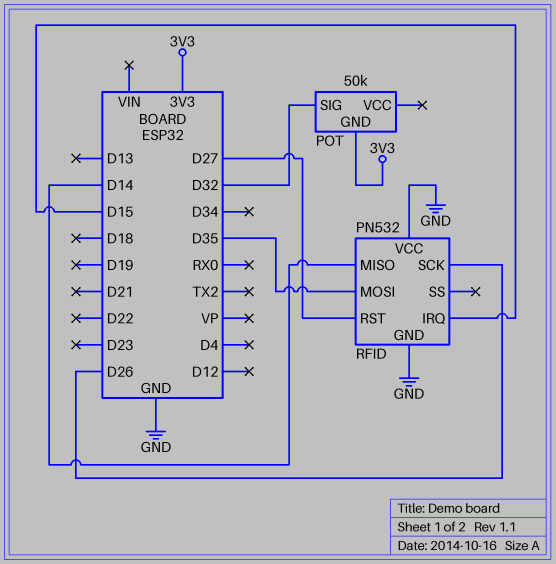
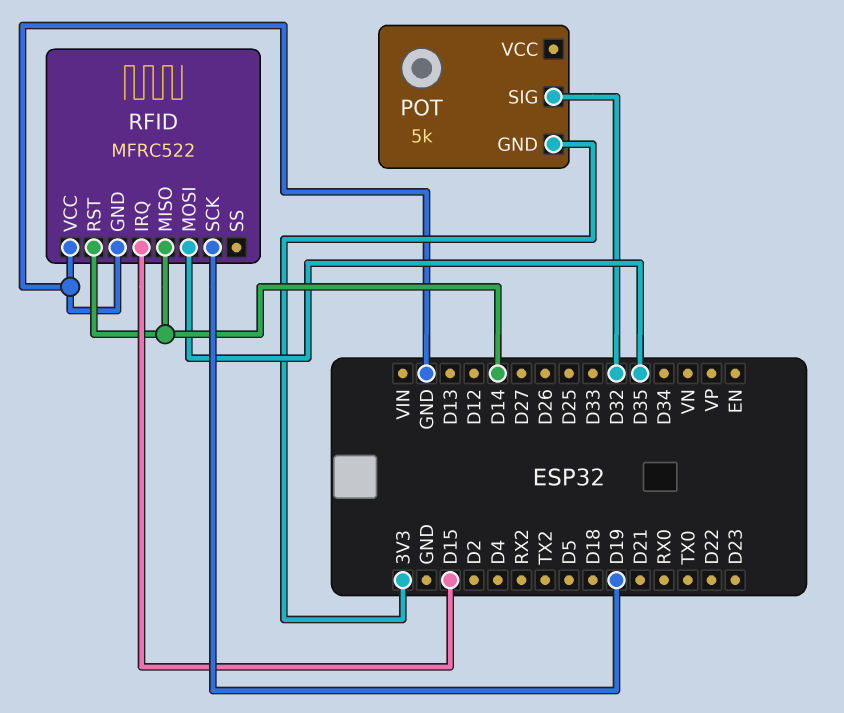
POT: 50k -> 5k
RFID: PN532 -> MFRC522
RFID pin RST: D27 -> D14
RFID pin SCK: D26 -> D19

